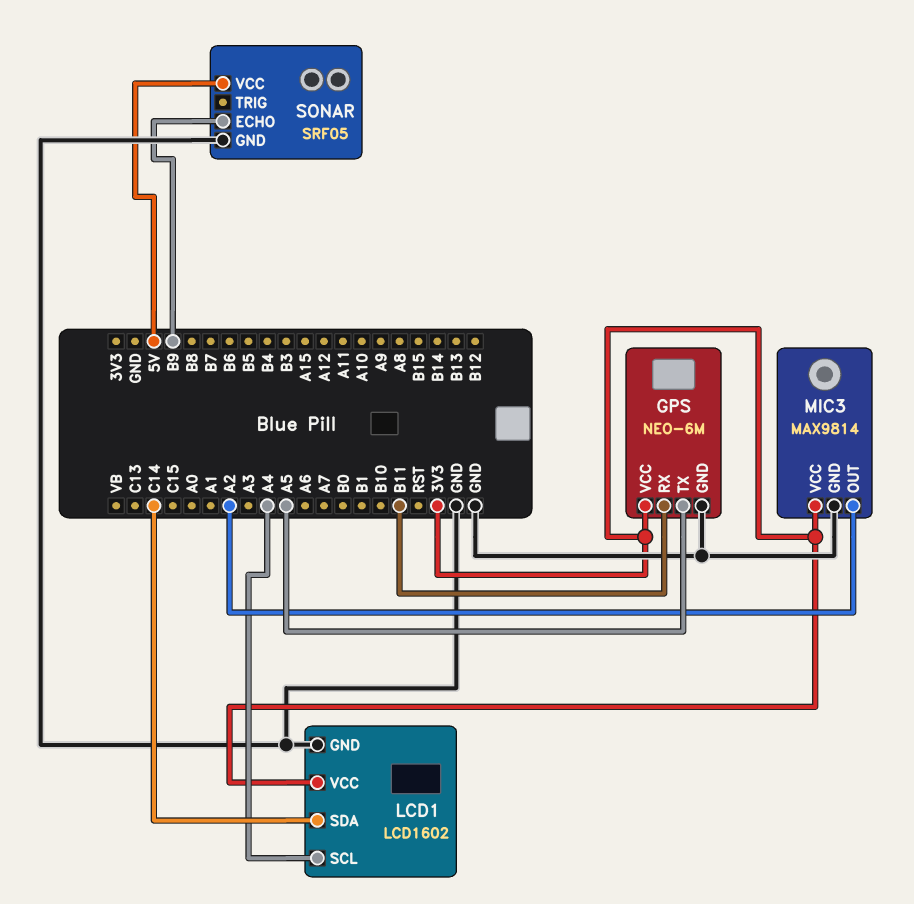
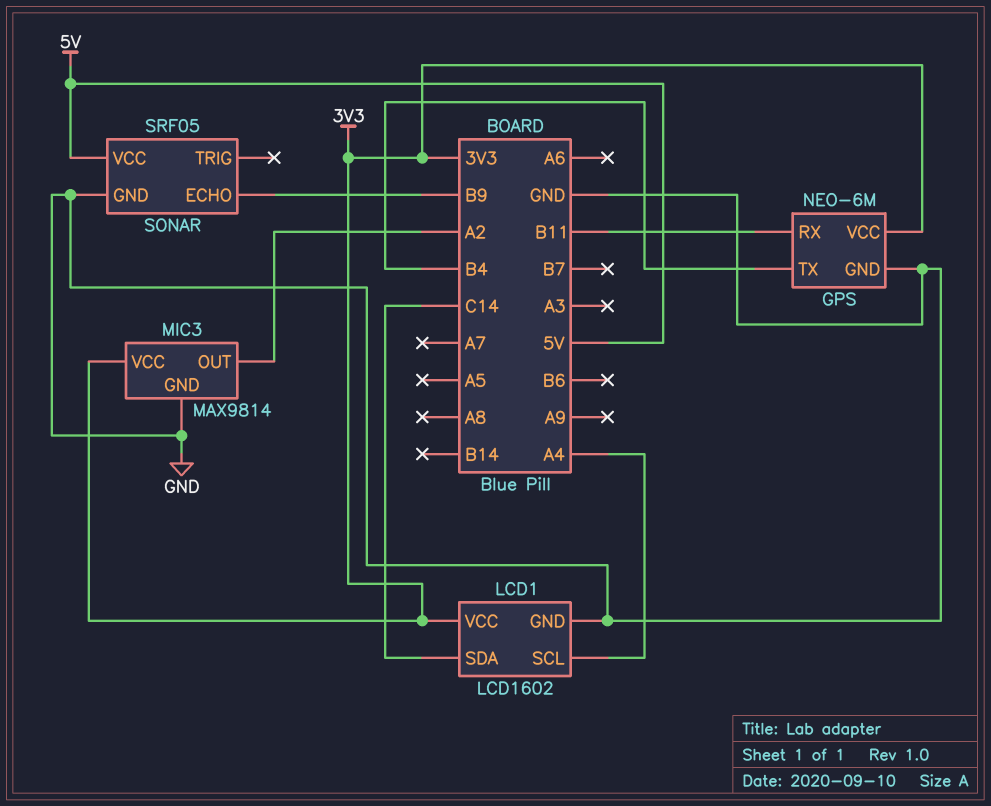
GPS pin TX: A5 -> B4

